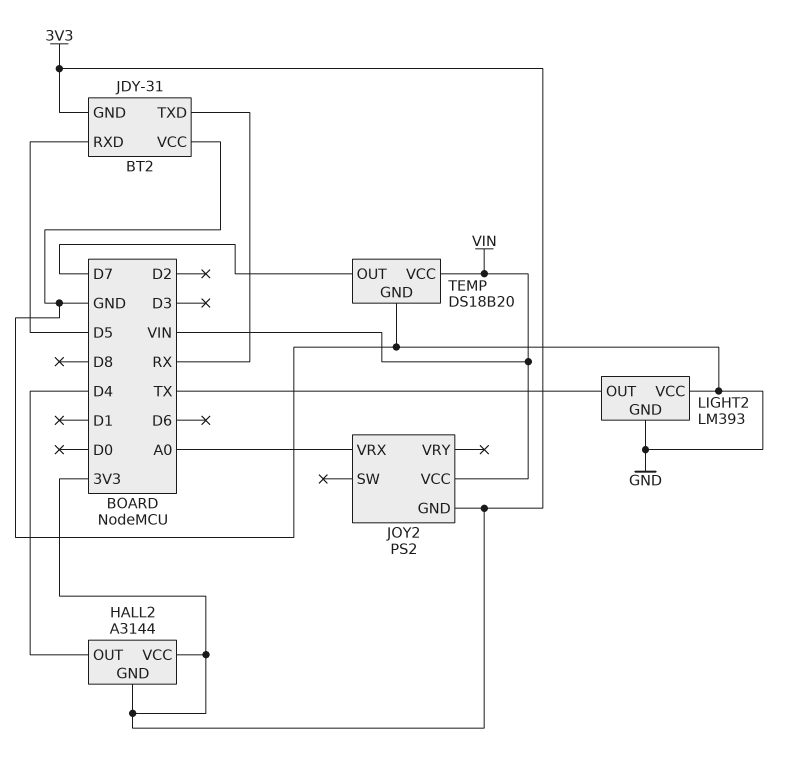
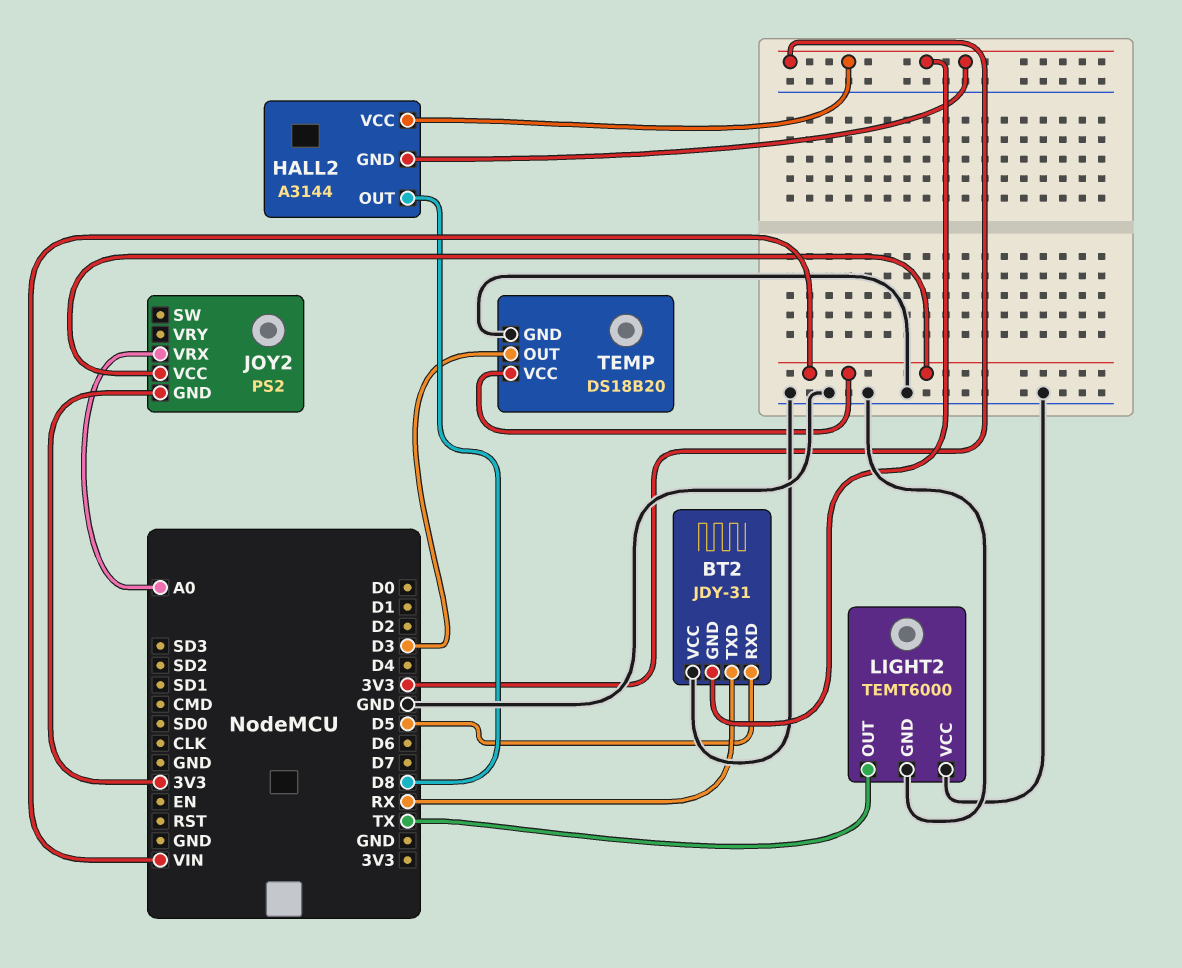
HALL2 pin OUT: D4 -> D8
LIGHT2: LM393 -> TEMT6000
TEMP pin OUT: D7 -> D3

